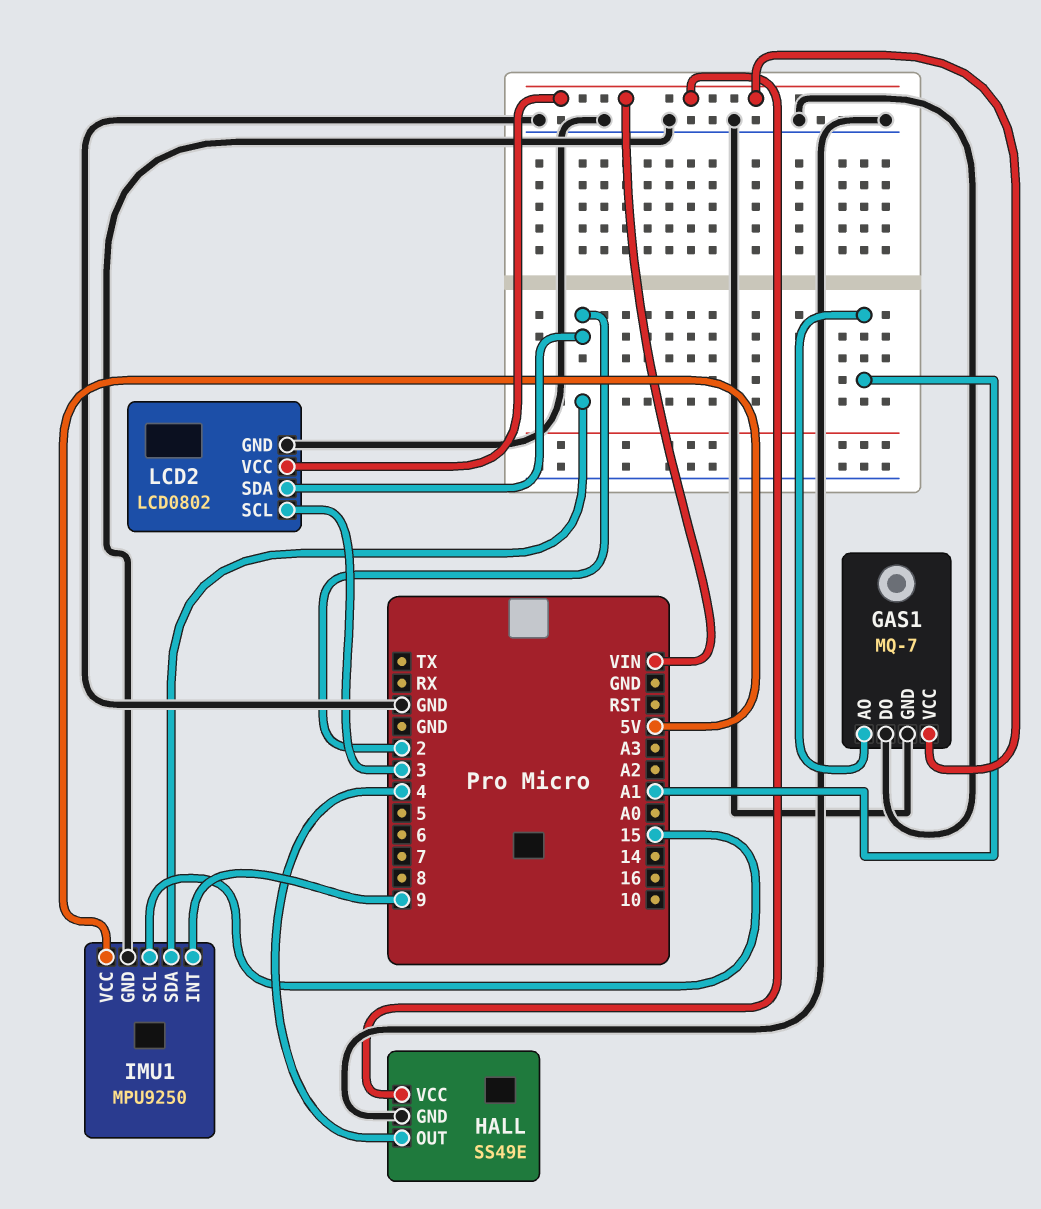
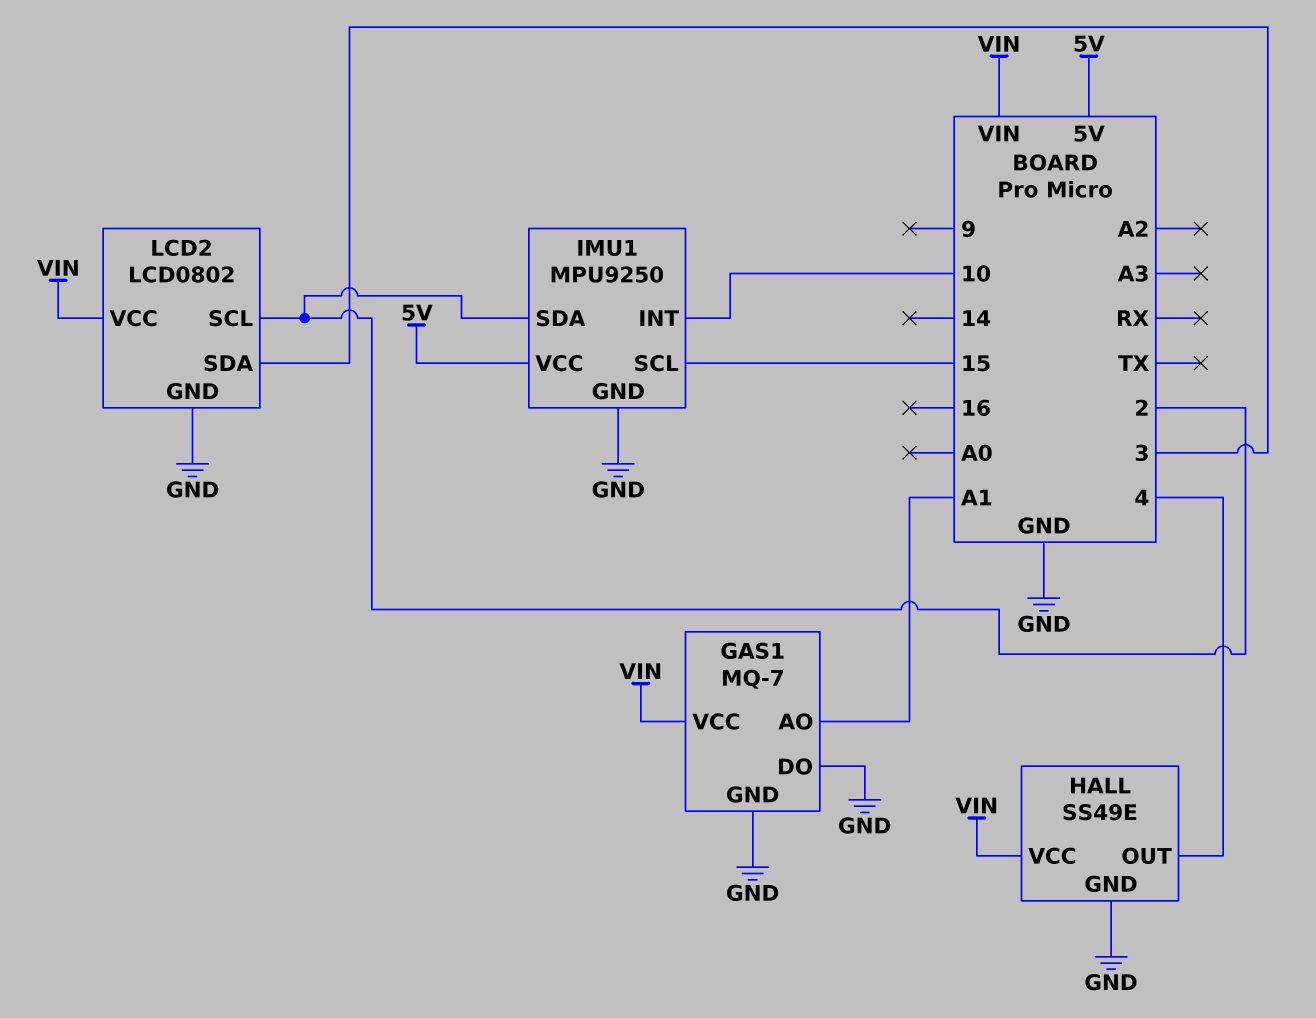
IMU1 pin INT: 9 -> 10
LCD2 pin SCL: 3 -> 2
LCD2 pin SDA: 2 -> 3

